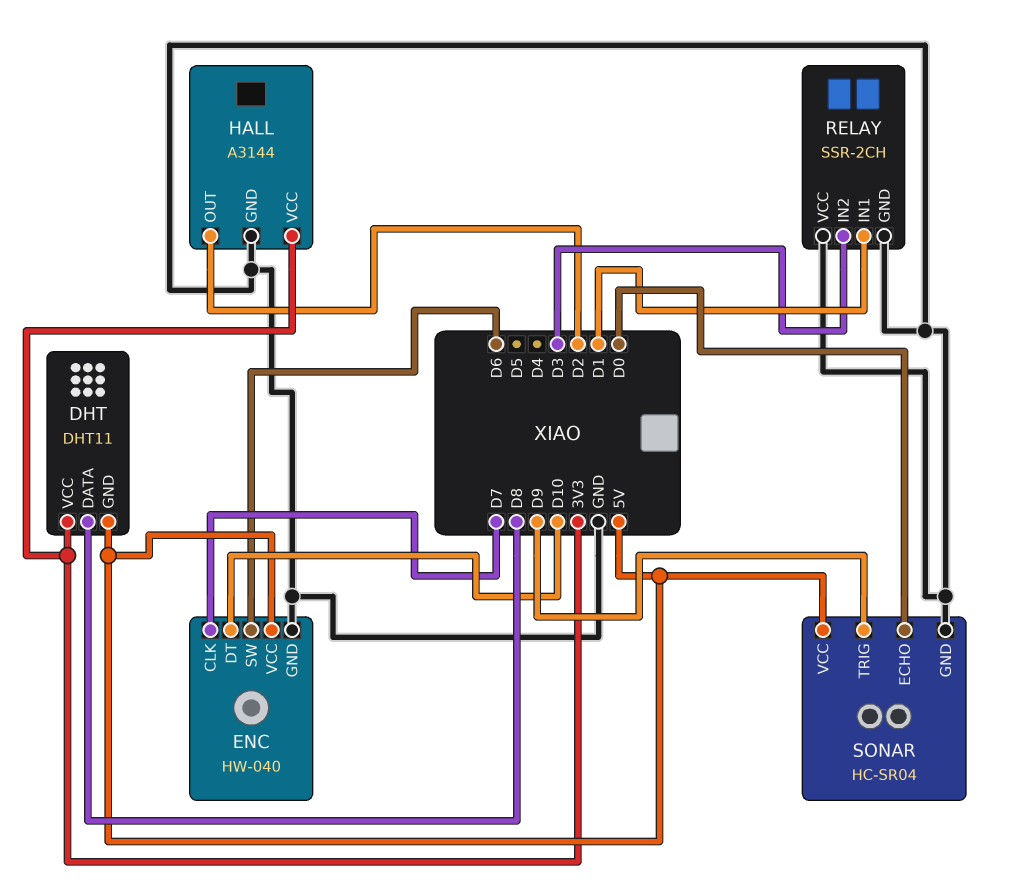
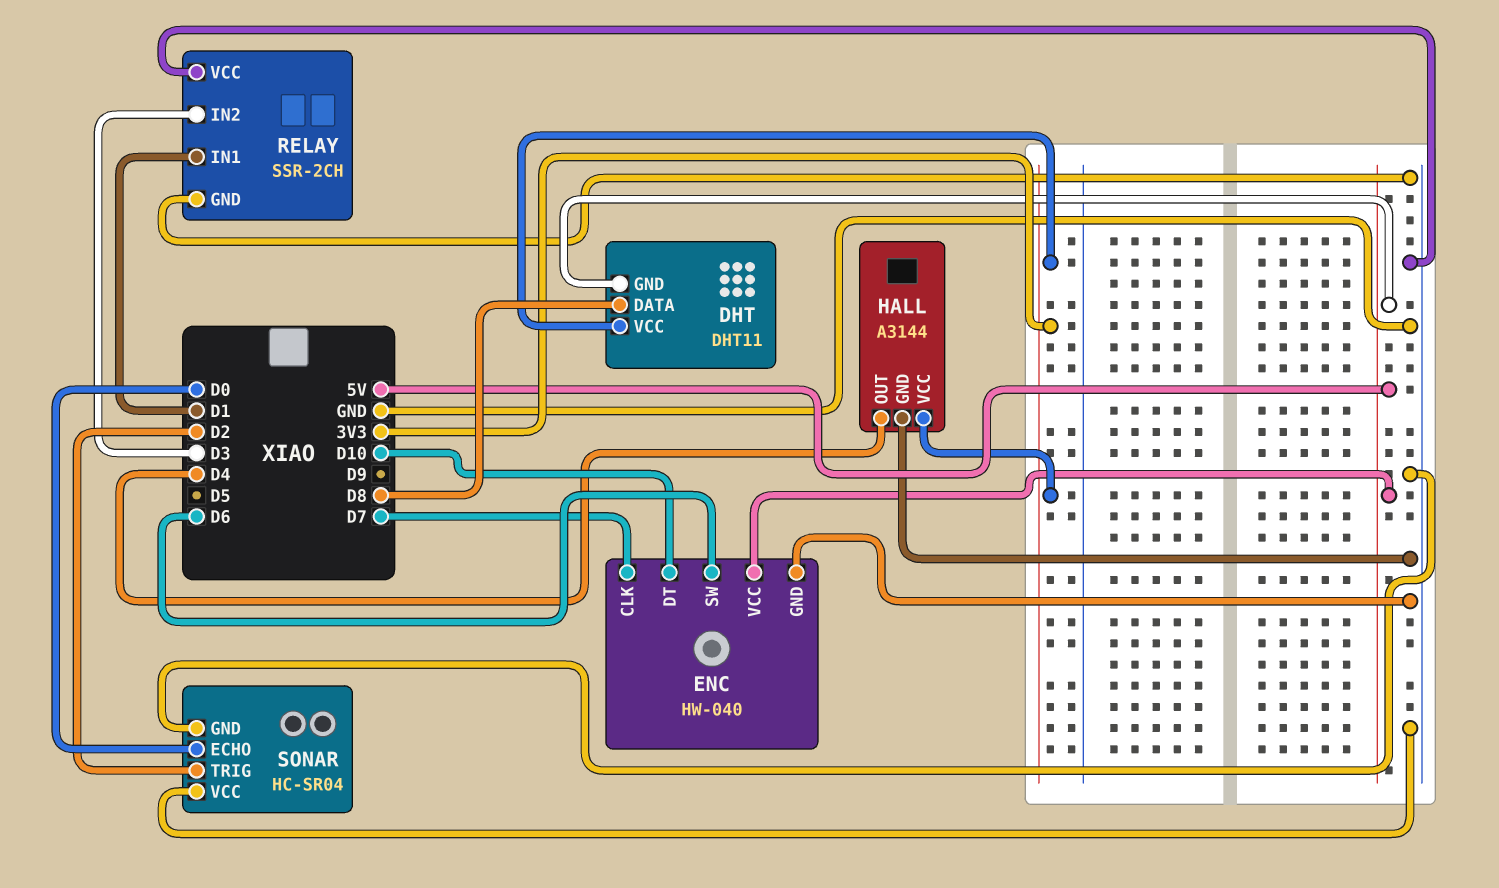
HALL pin OUT: D2 -> D4
SONAR pin TRIG: D9 -> D2
SONAR pin VCC: 5V -> GND

